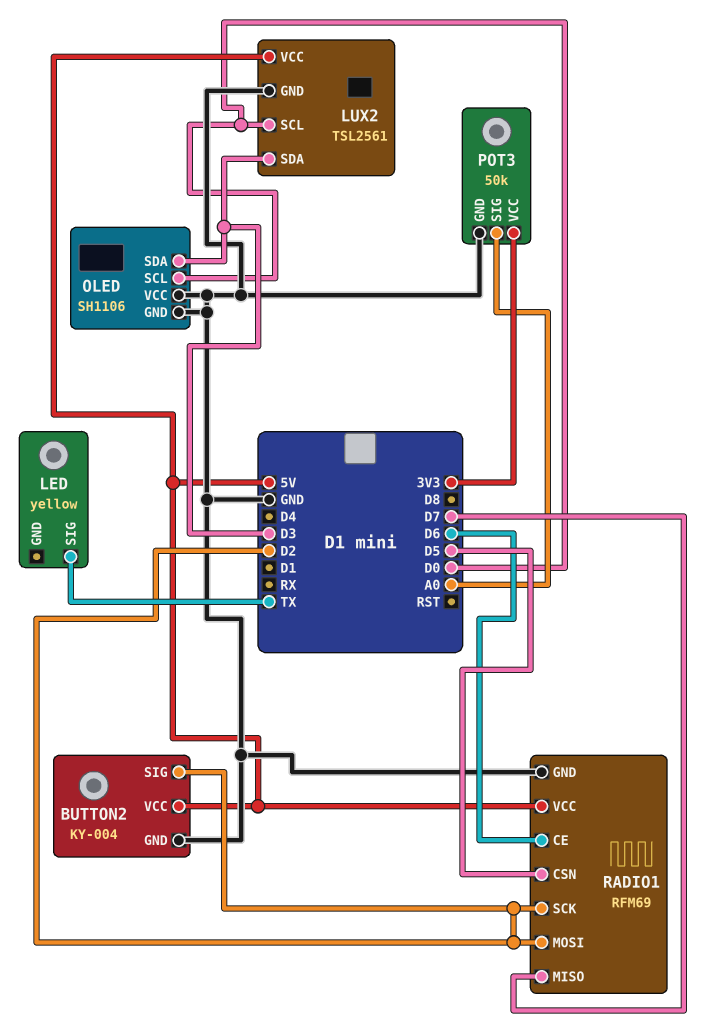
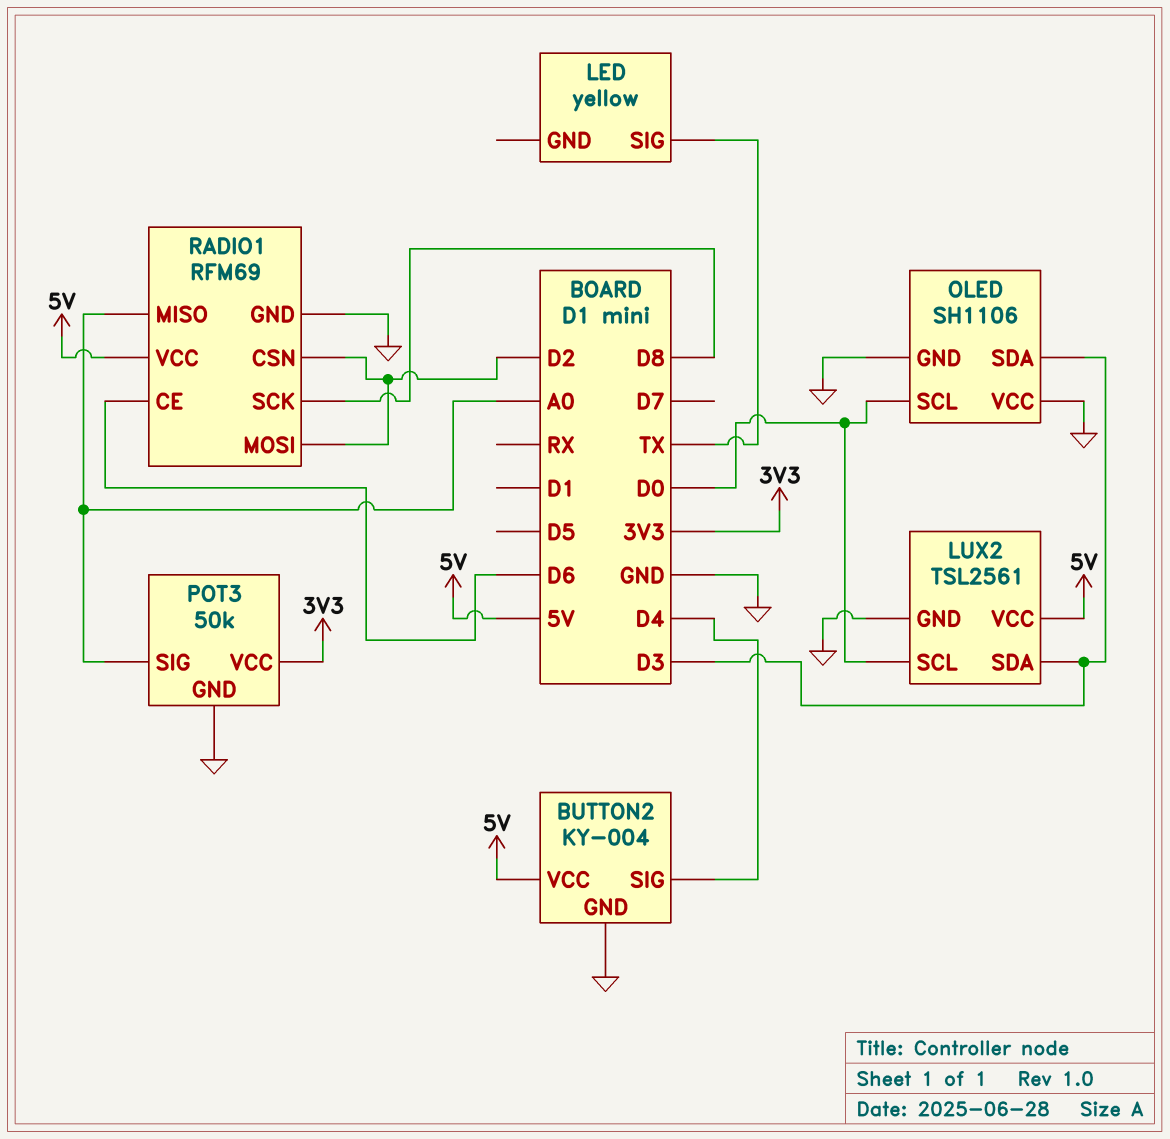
BUTTON2 pin SIG: D2 -> D4
RADIO1 pin CSN: D5 -> D2
RADIO1 pin MISO: D7 -> A0
RADIO1 pin SCK: D2 -> D8

